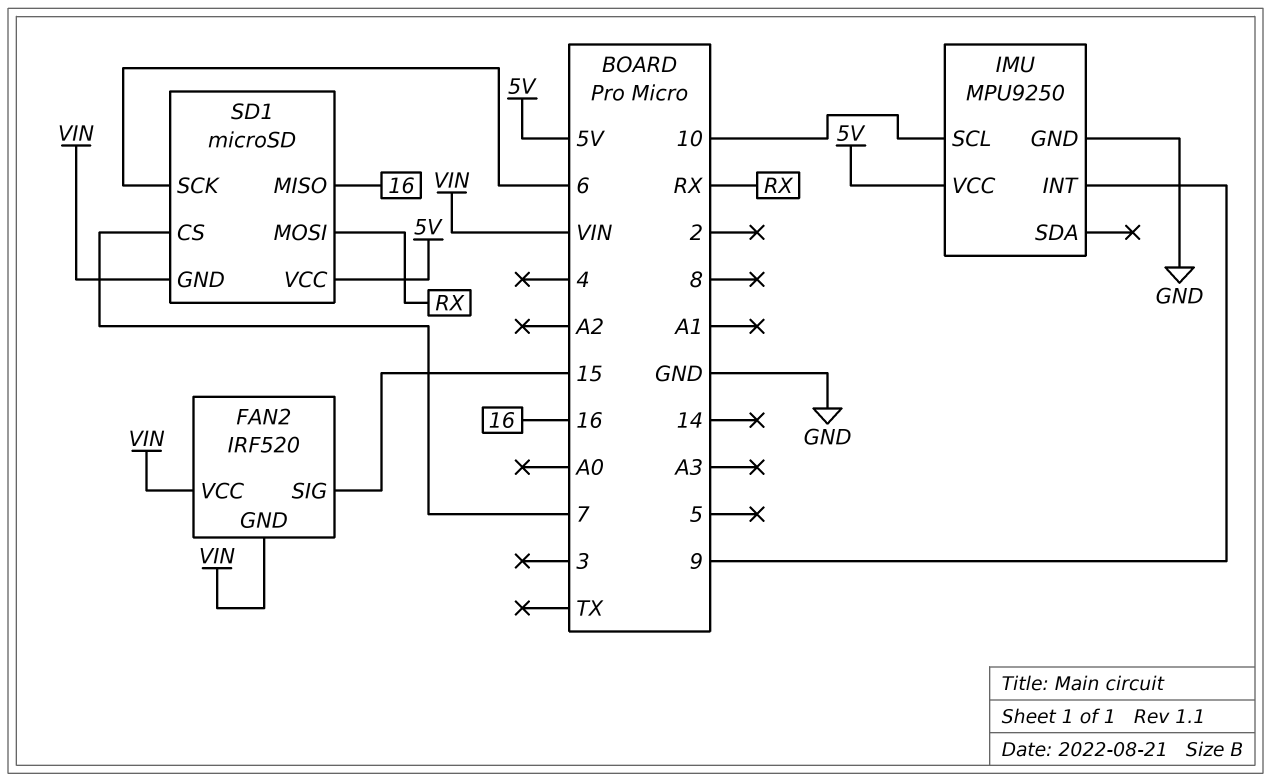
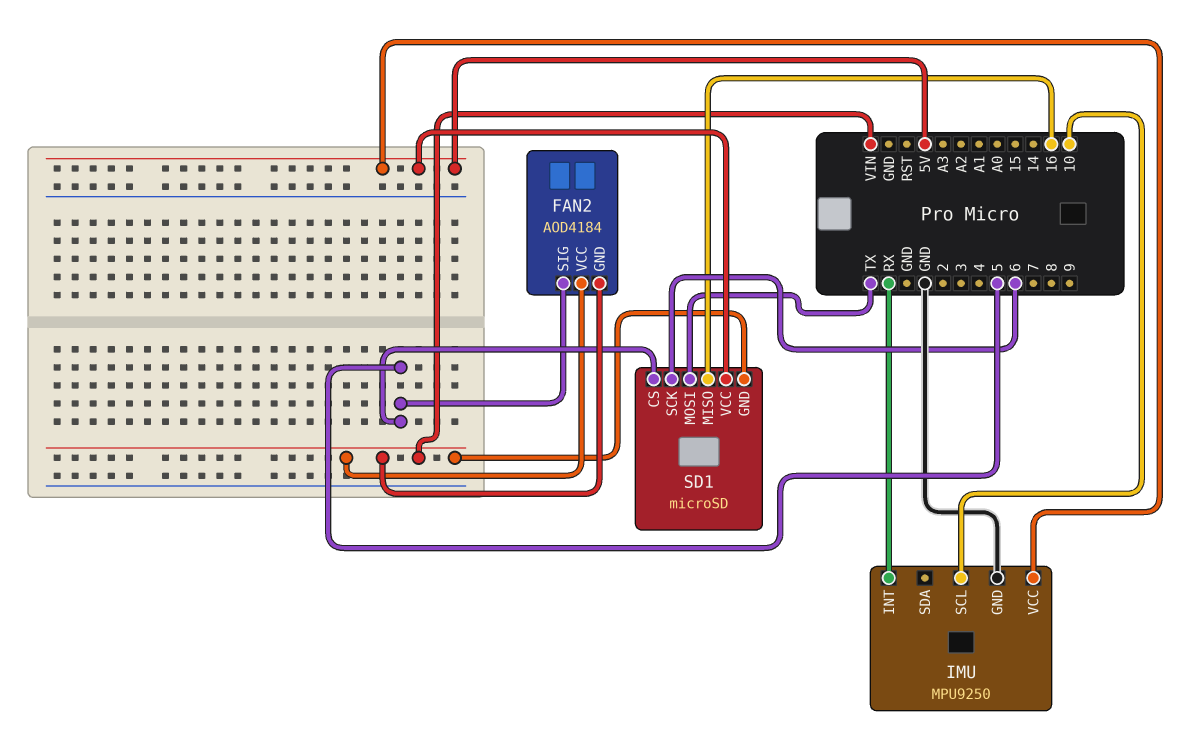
FAN2: IRF520 -> AOD4184
FAN2 pin SIG: 15 -> 5
IMU pin INT: 9 -> RX
SD1 pin CS: 7 -> 5
SD1 pin MOSI: RX -> TX

